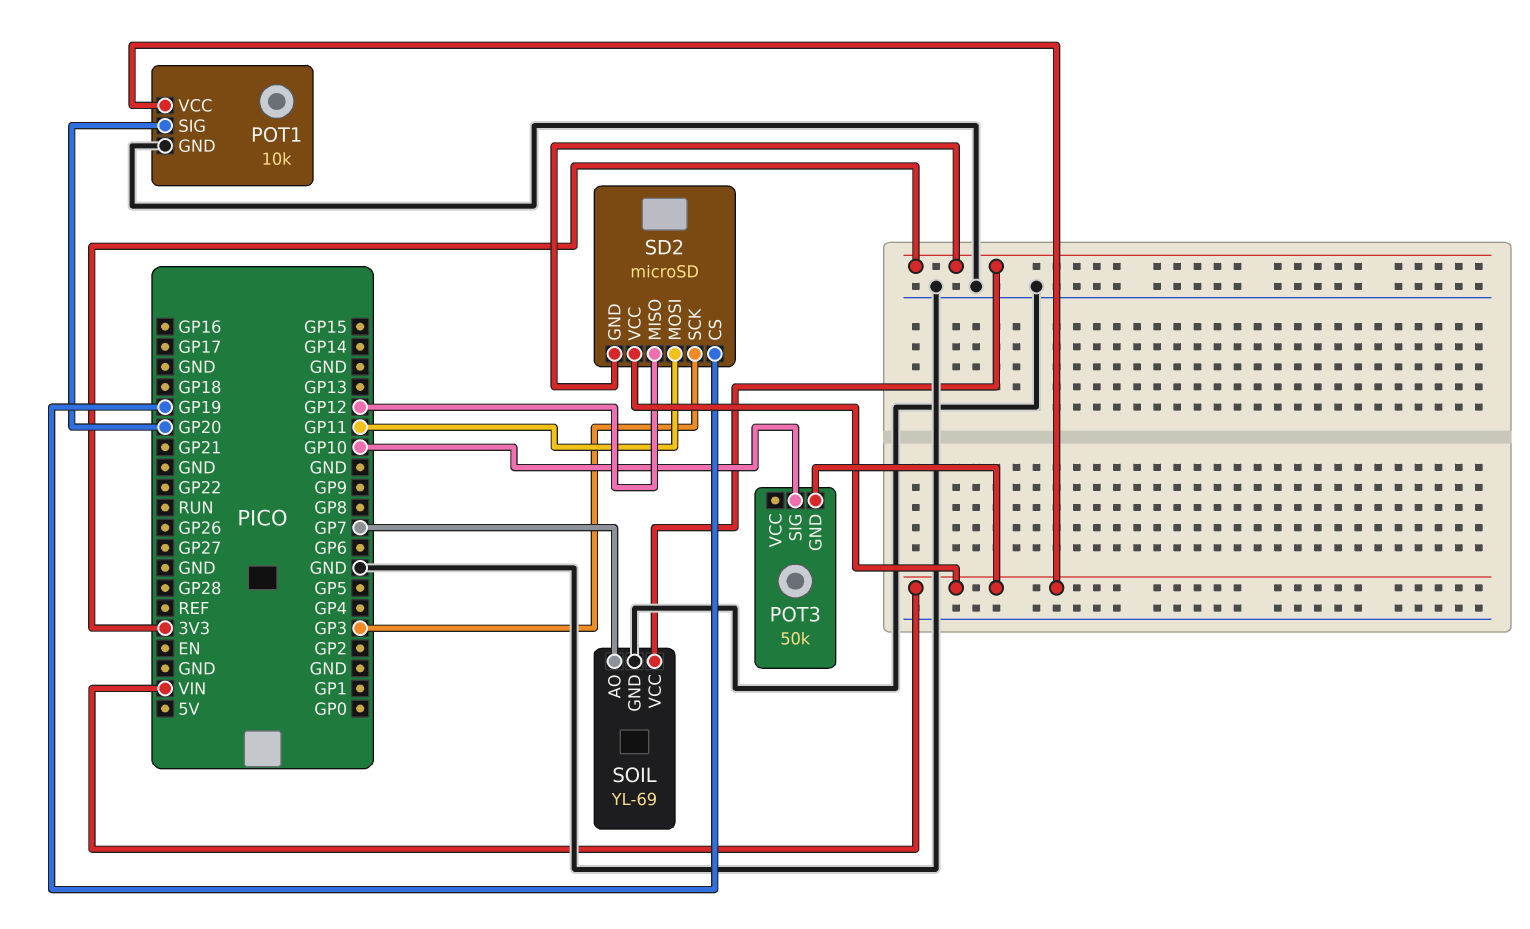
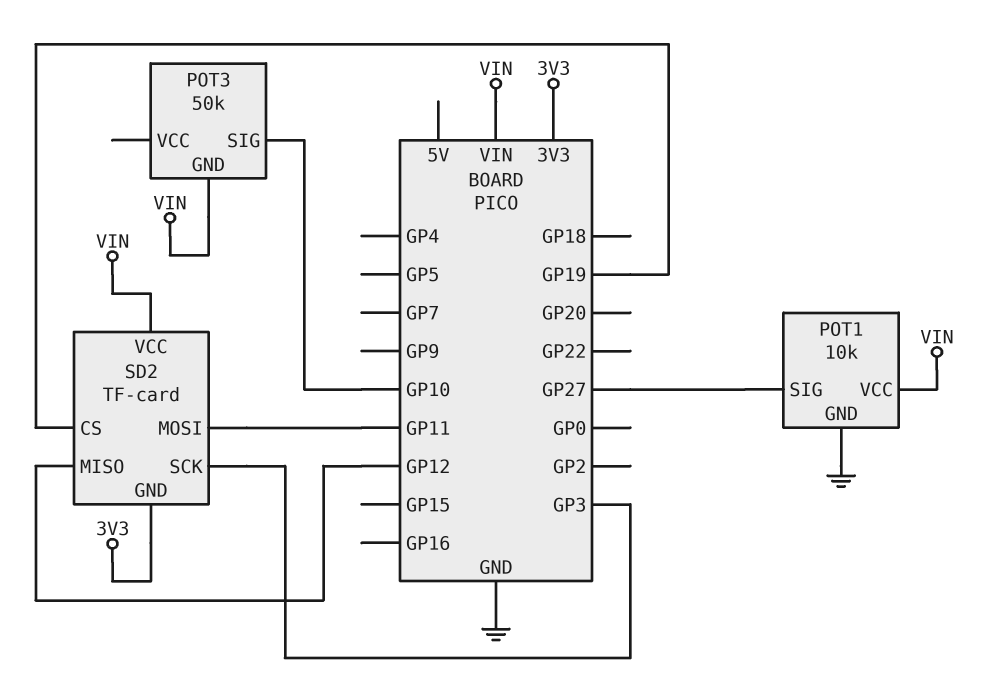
POT1 pin SIG: GP20 -> GP27
SD2: microSD -> TF-card
SOIL: YL-69 -> none
SOIL pin AO: GP7 -> none
SOIL pin GND: GND -> none
SOIL pin VCC: 3V3 -> none

